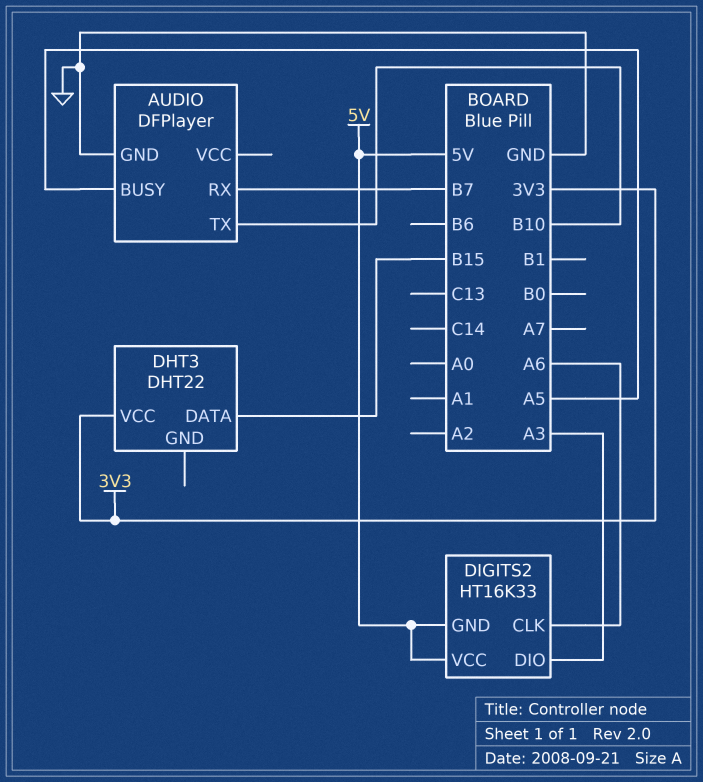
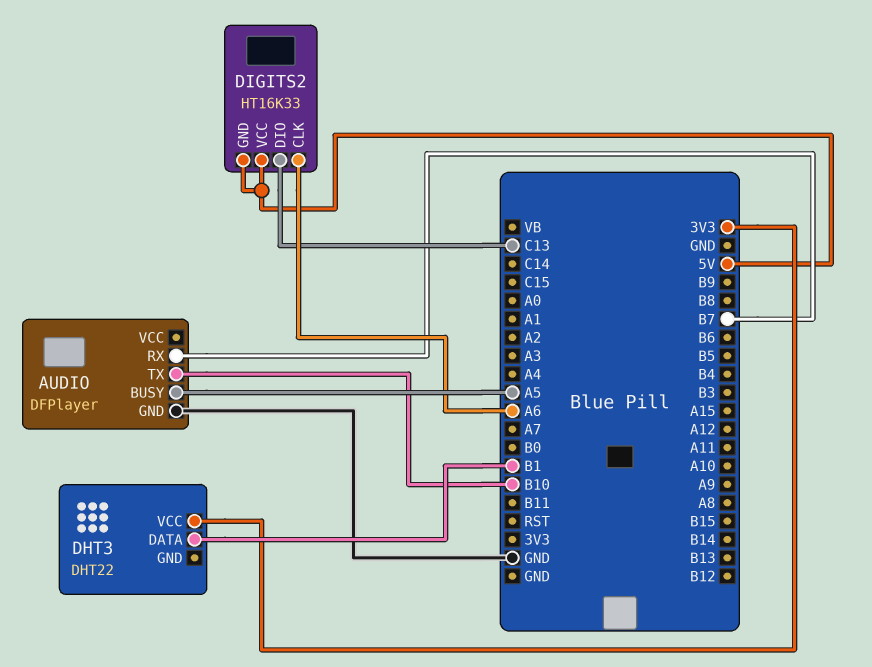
DHT3 pin DATA: B15 -> B1
DIGITS2 pin DIO: A3 -> C13

